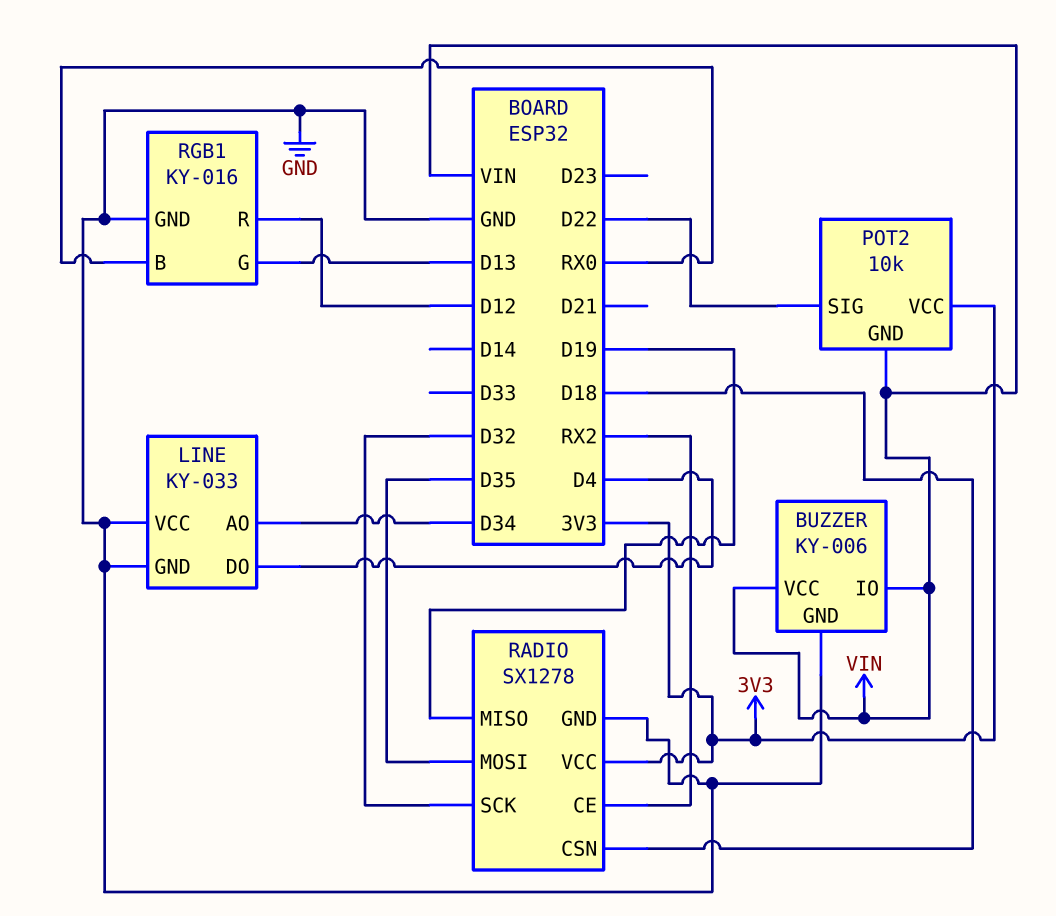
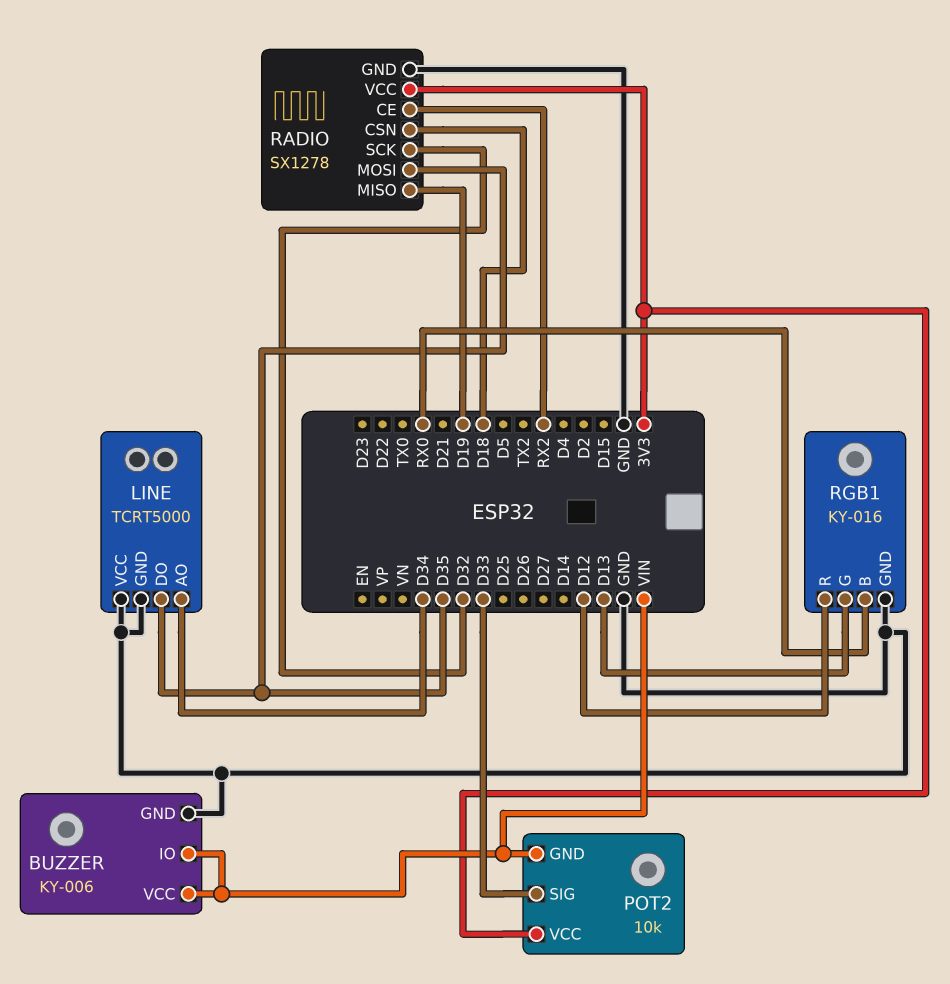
LINE: KY-033 -> TCRT5000
LINE pin DO: D4 -> D35
POT2 pin SIG: D22 -> D33

